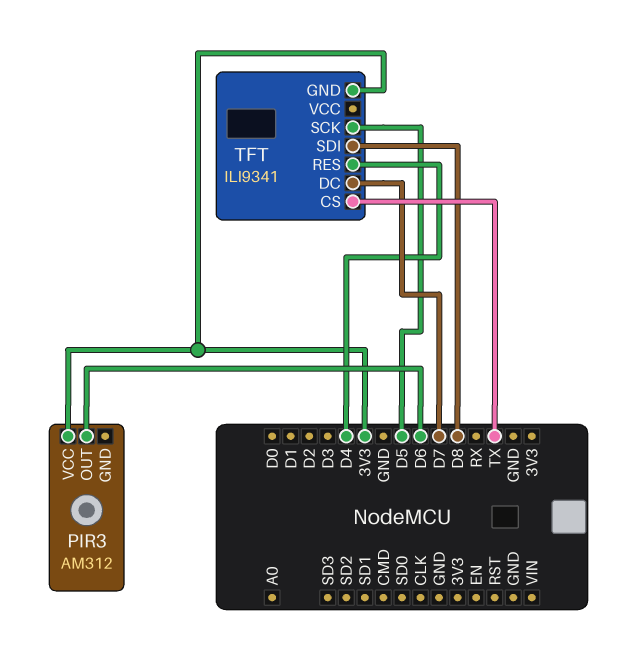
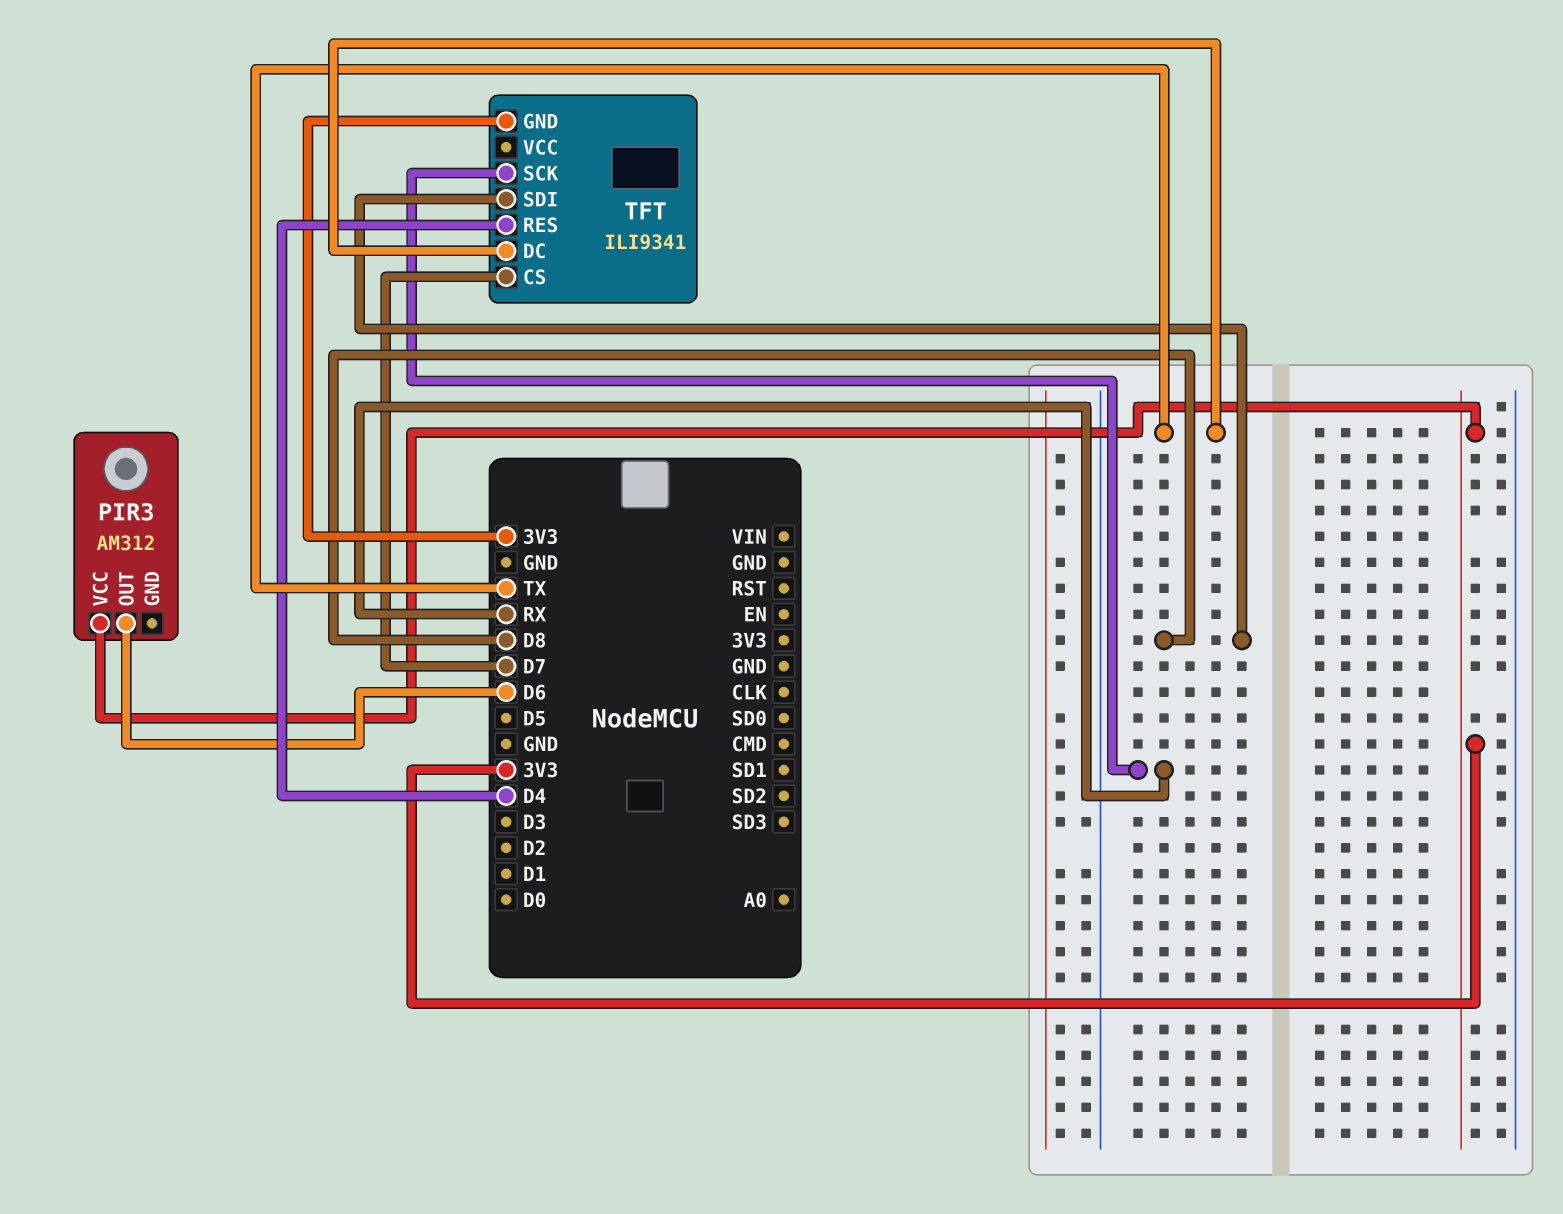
TFT pin CS: TX -> D7
TFT pin DC: D7 -> TX
TFT pin SCK: D5 -> RX

